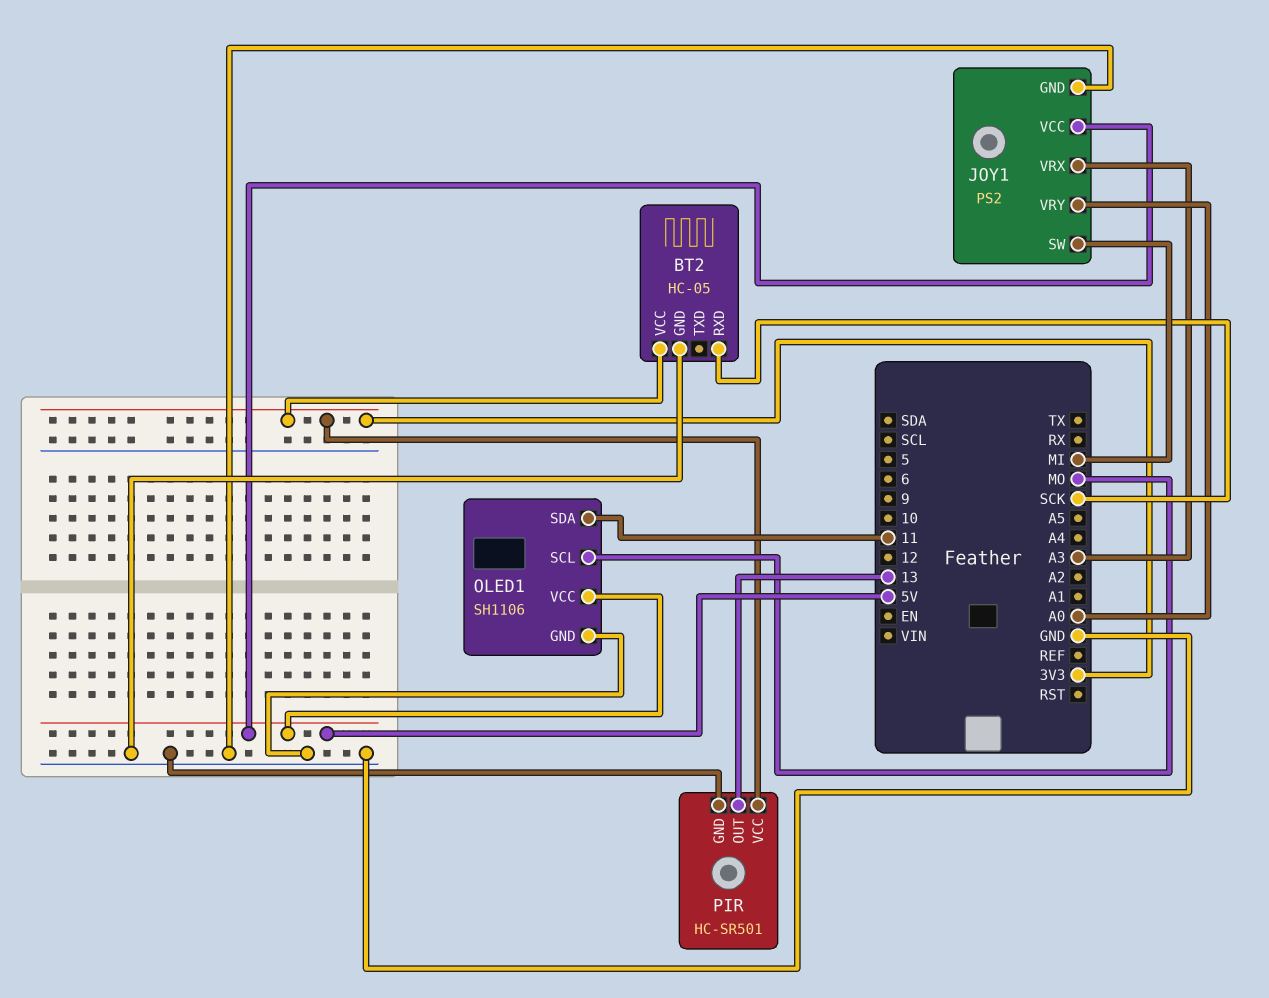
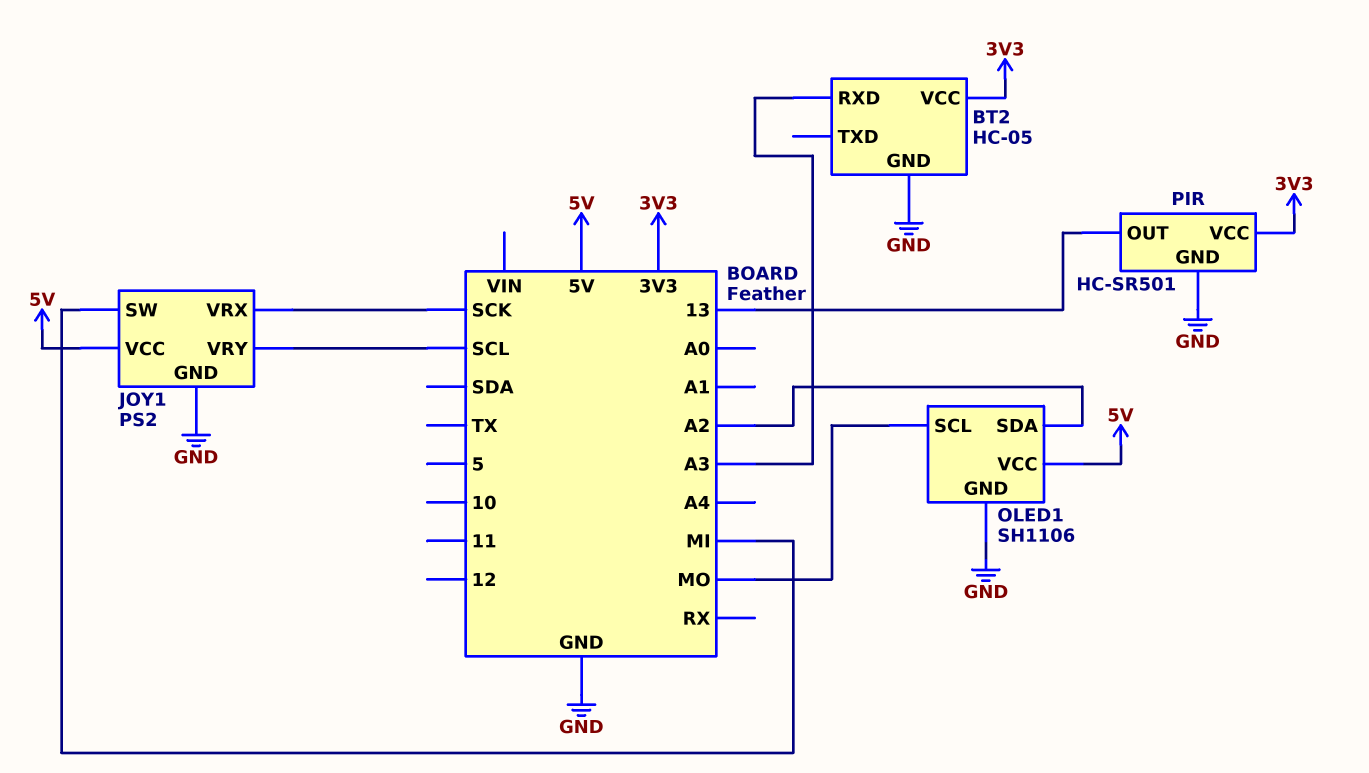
BT2 pin RXD: SCK -> A3
JOY1 pin VRX: A3 -> SCK
JOY1 pin VRY: A0 -> SCL
OLED1 pin SDA: 11 -> A2

